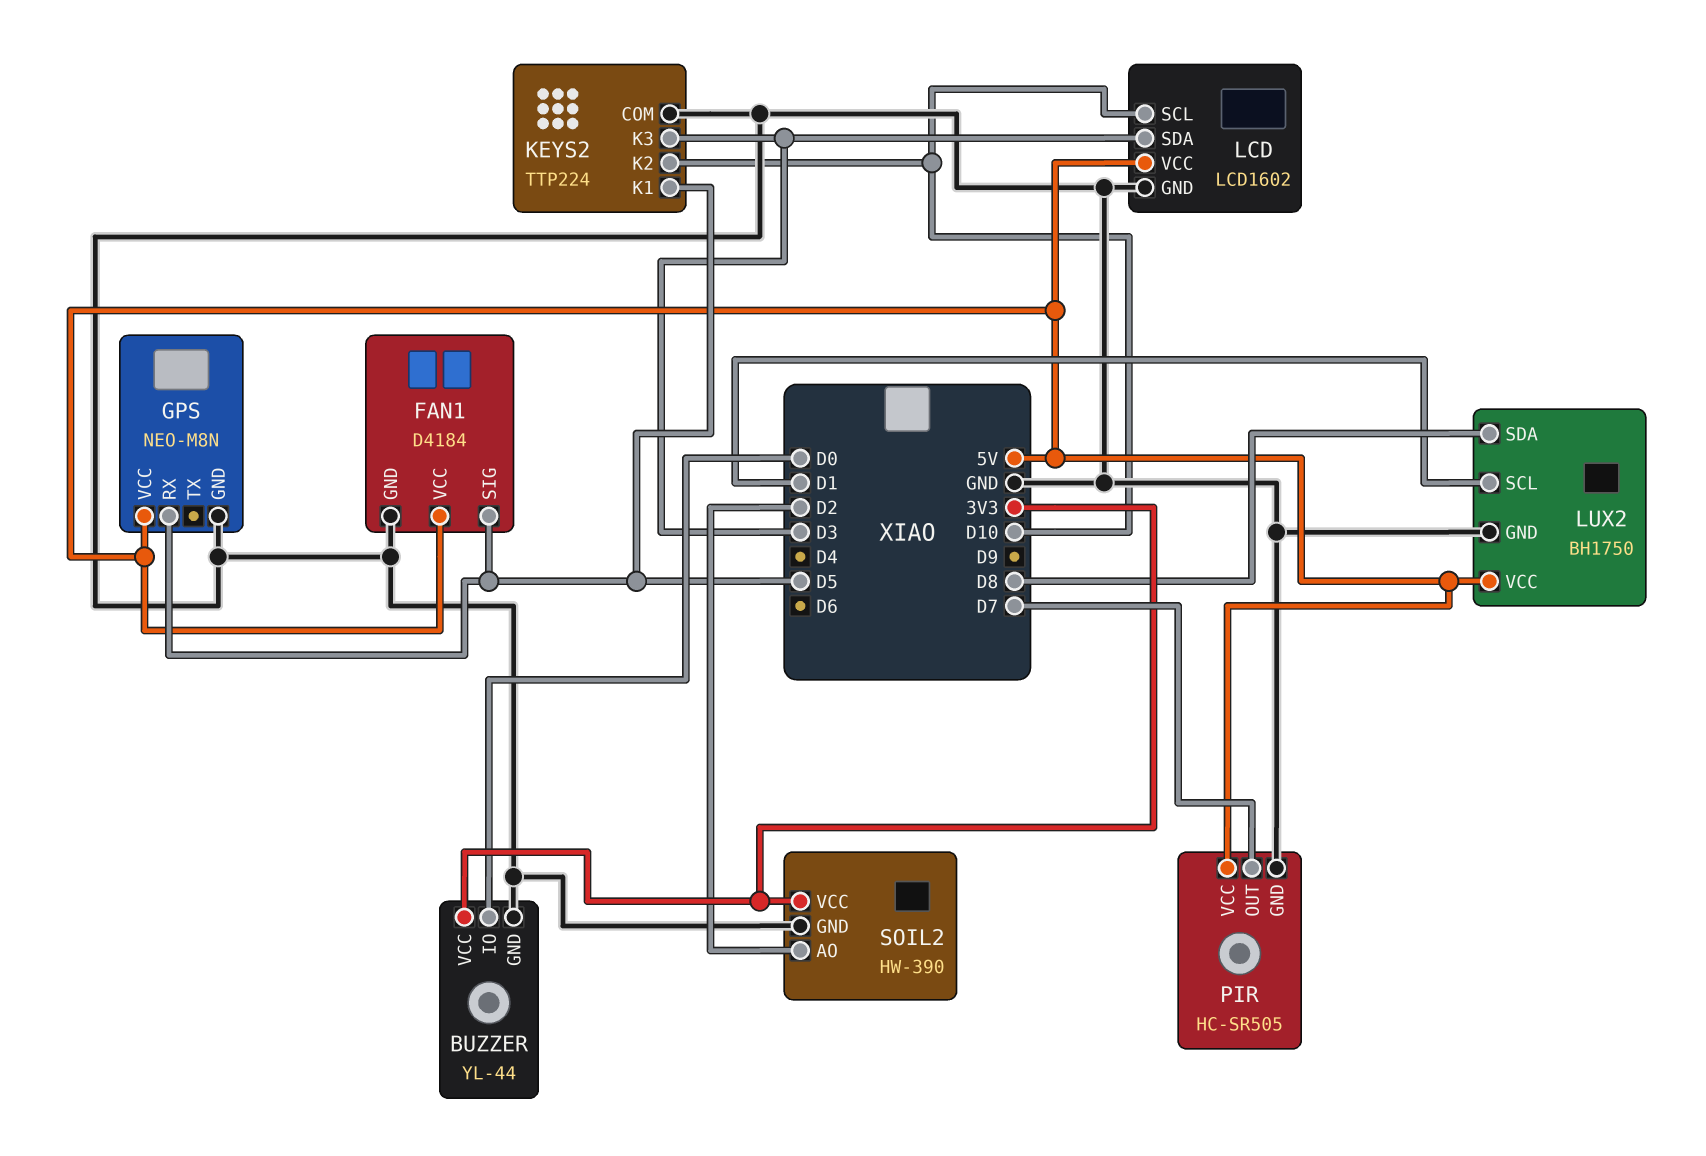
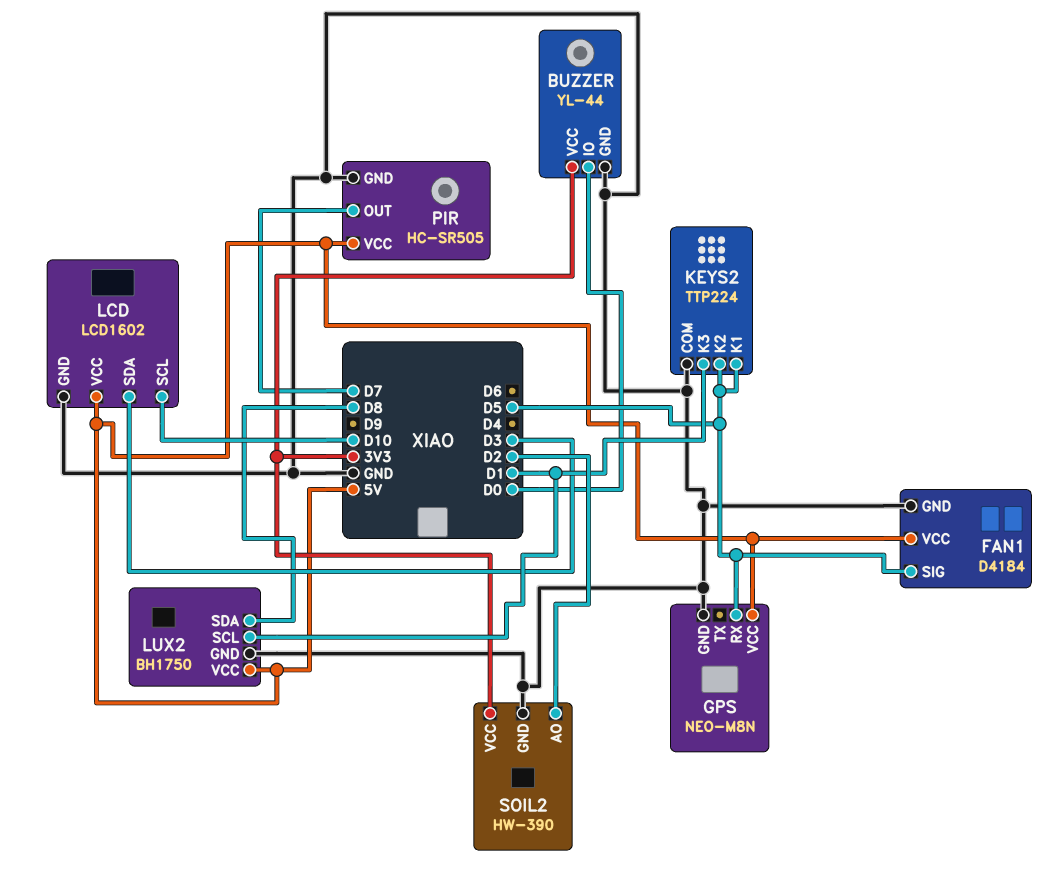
KEYS2 pin K2: D10 -> D5
KEYS2 pin K3: D3 -> D1

